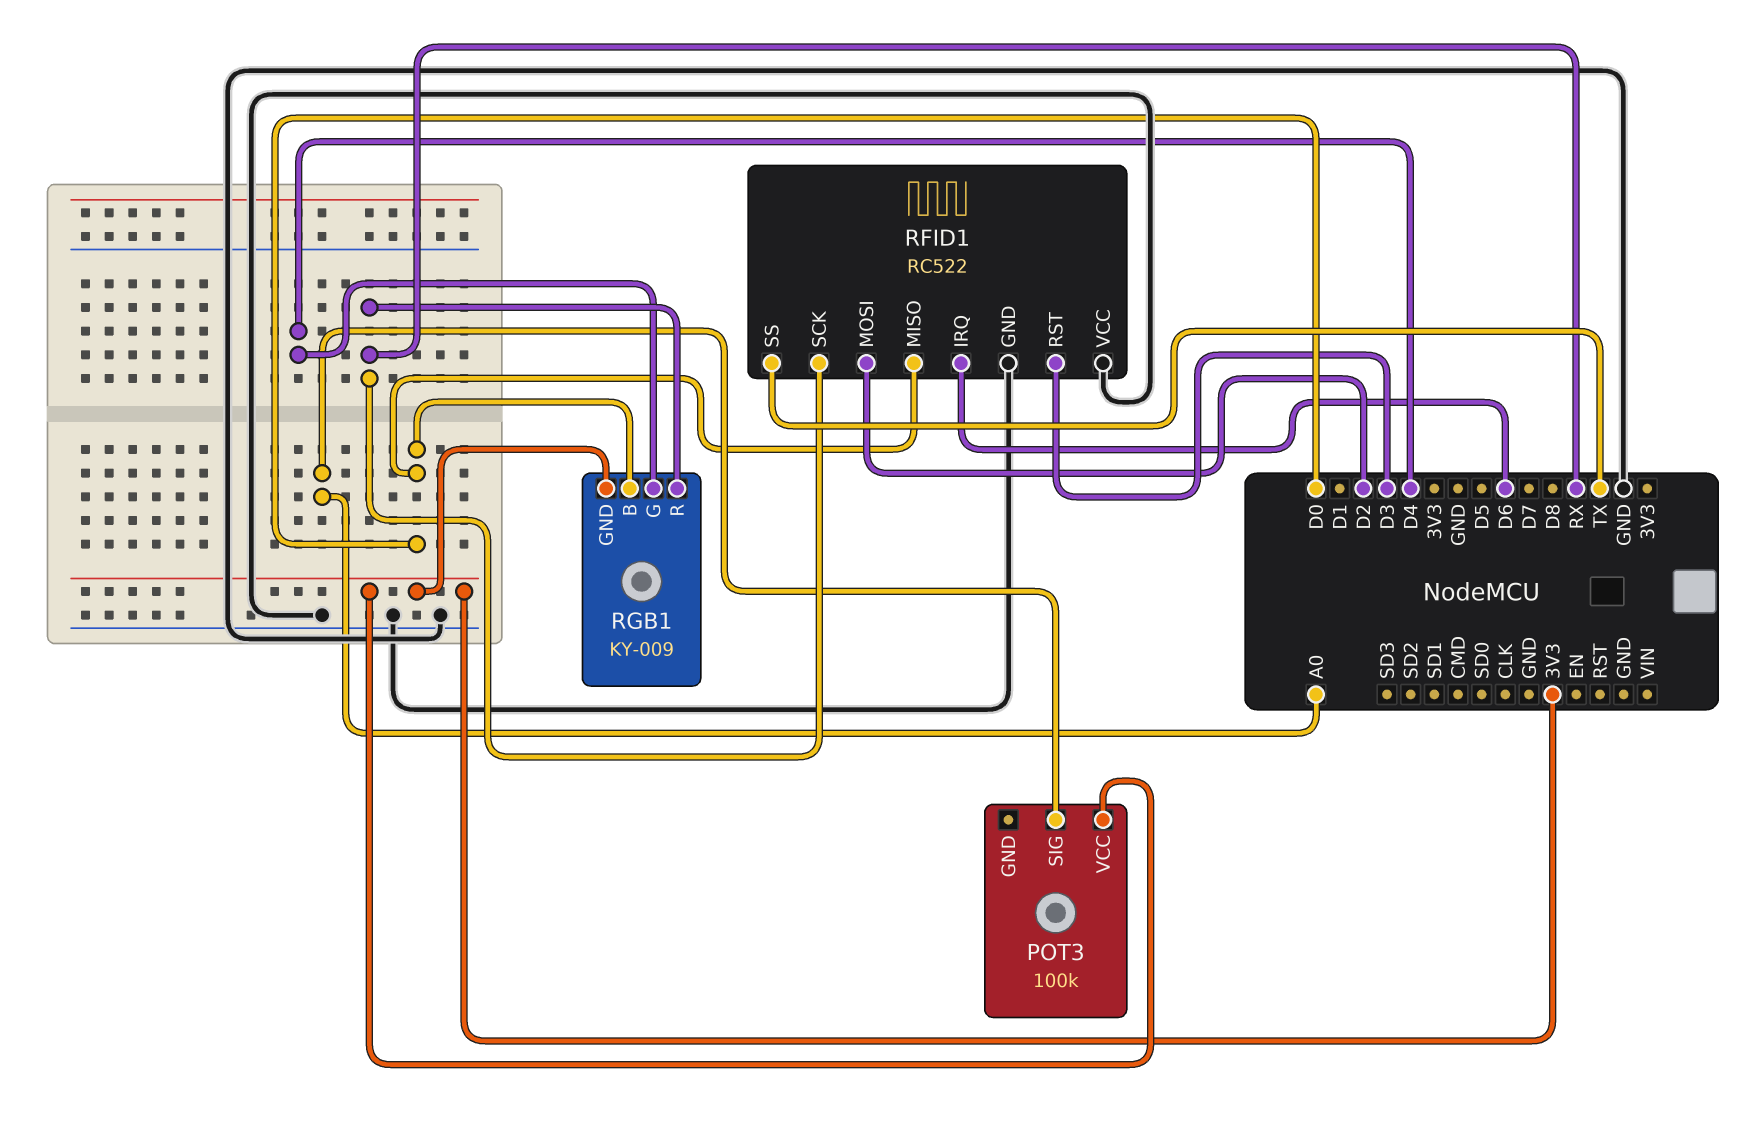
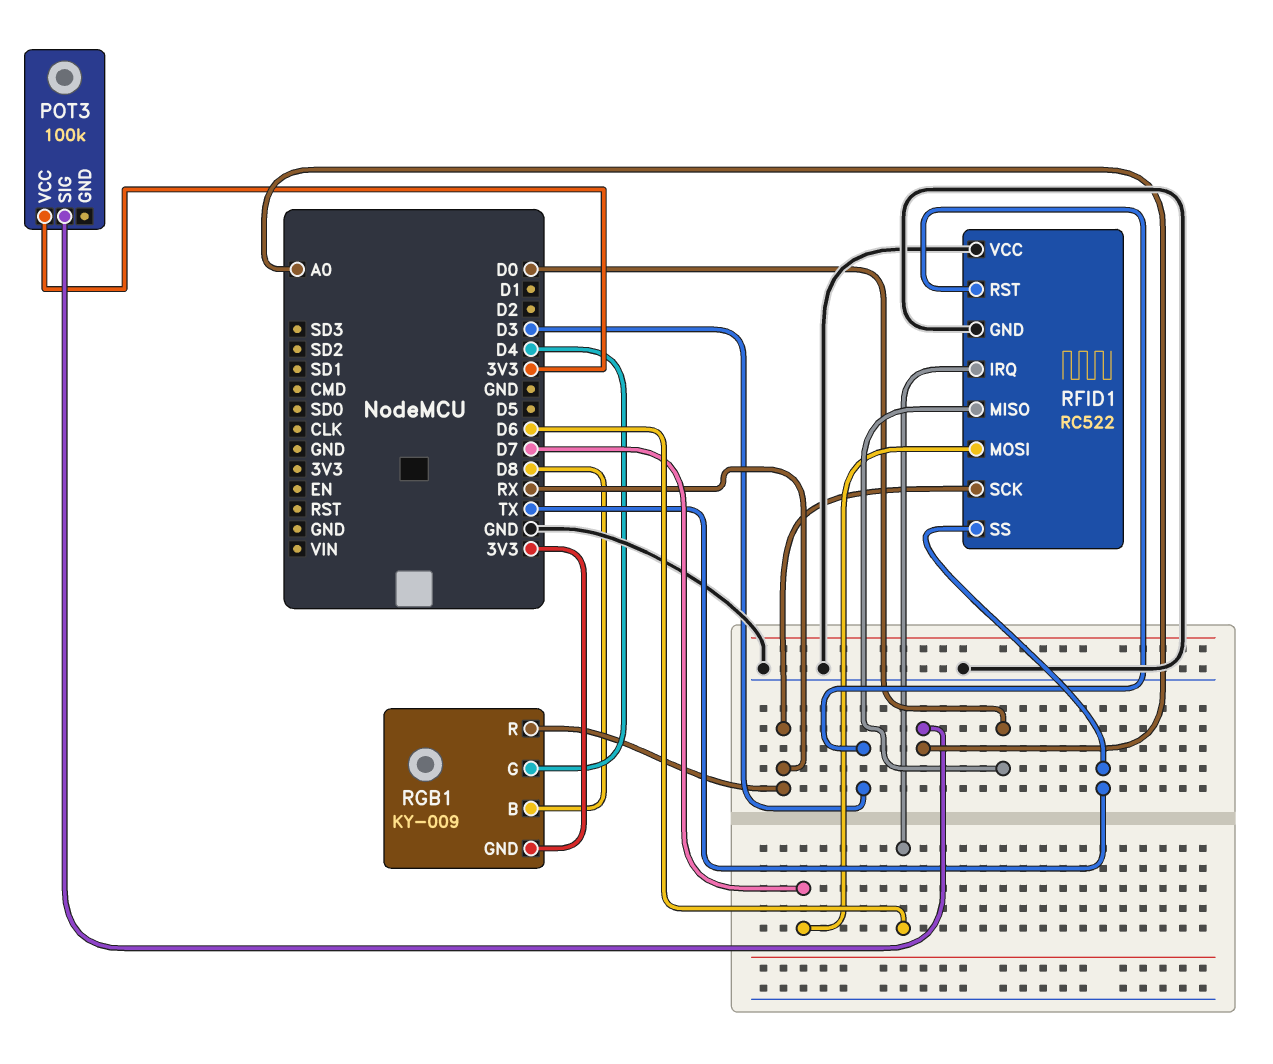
RFID1 pin MOSI: D2 -> D7
RGB1 pin B: D0 -> D8

